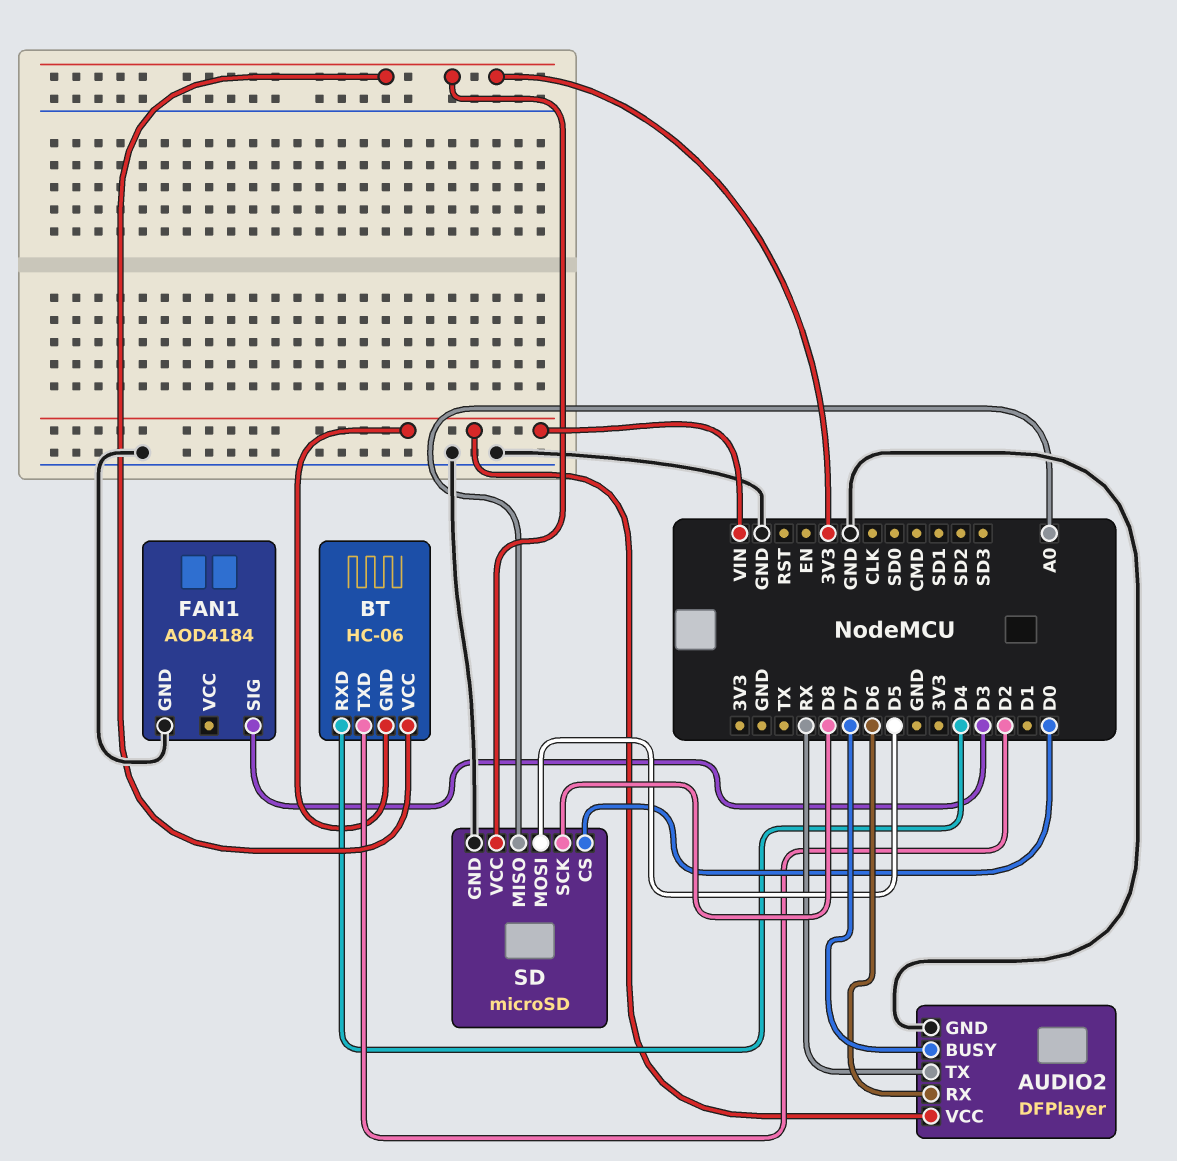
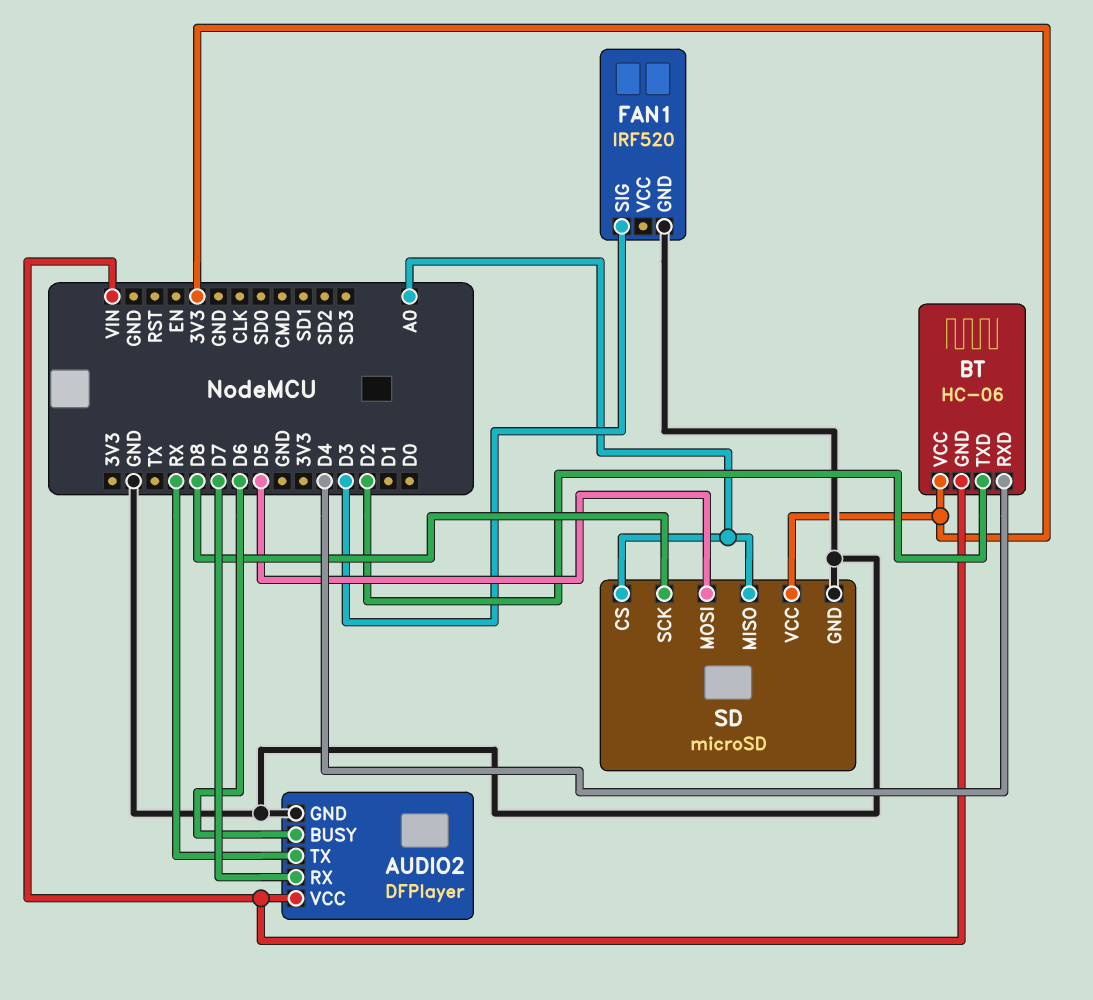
AUDIO2 pin BUSY: D7 -> D6
AUDIO2 pin RX: D6 -> D7
FAN1: AOD4184 -> IRF520
SD pin CS: D0 -> A0

